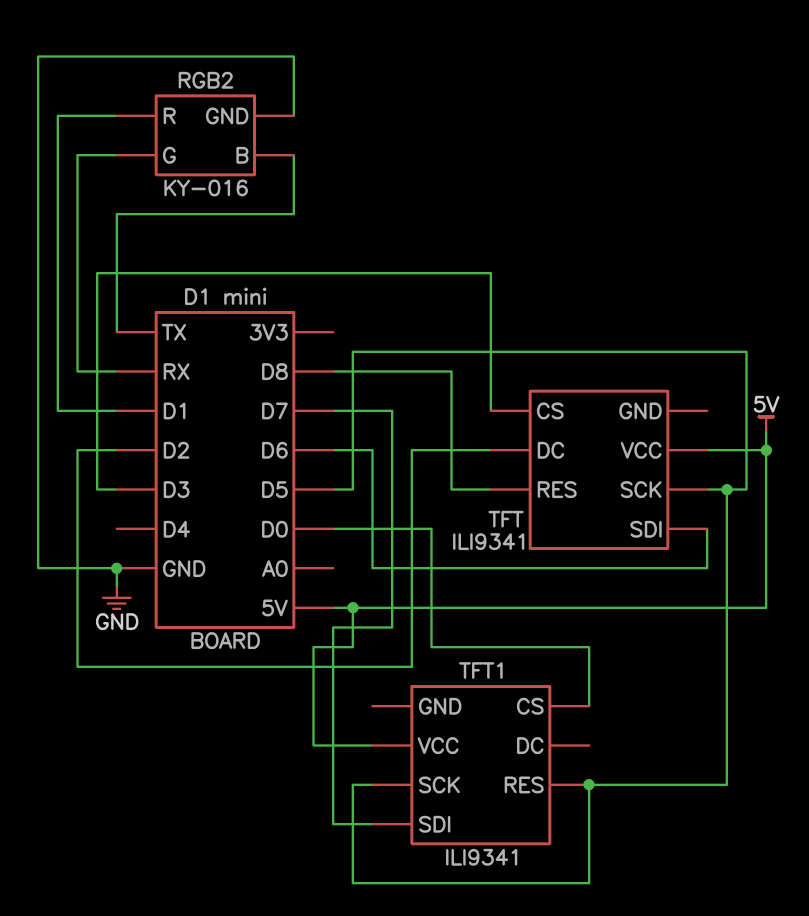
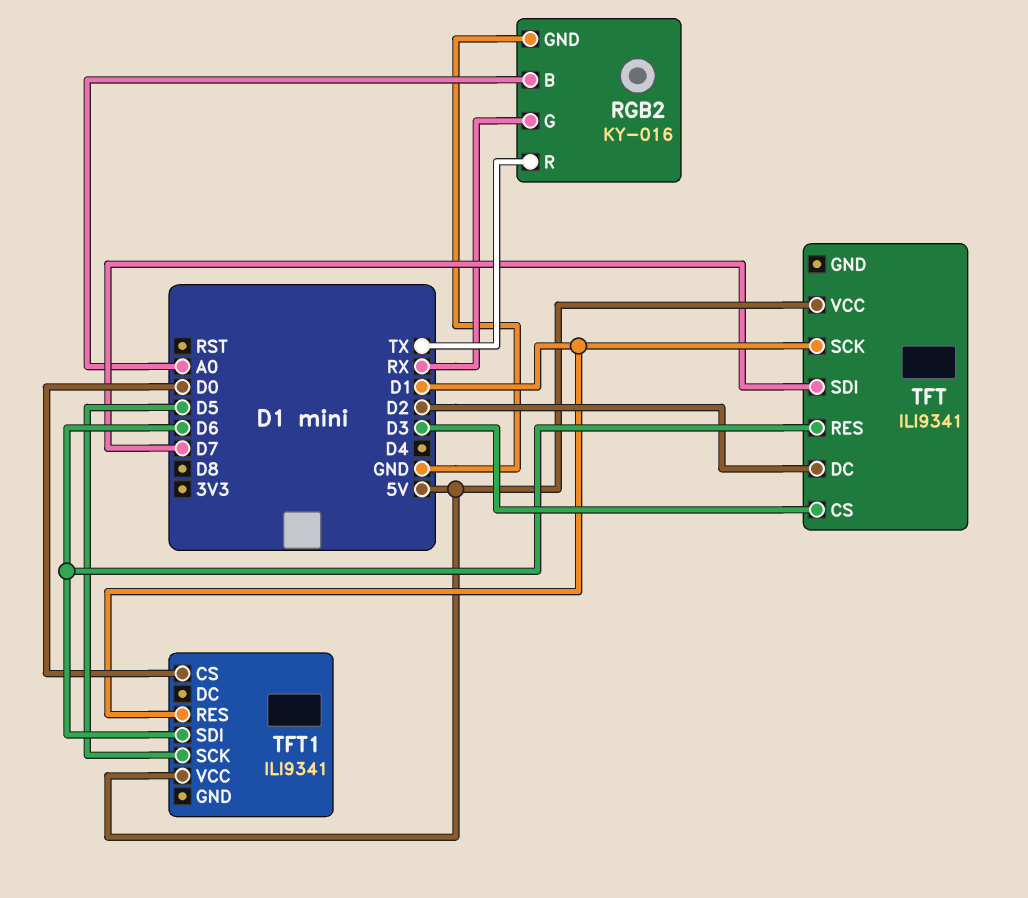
RGB2 pin B: TX -> A0
RGB2 pin R: D1 -> TX
TFT pin RES: D8 -> D6
TFT pin SCK: D5 -> D1
TFT pin SDI: D6 -> D7
TFT1 pin RES: D5 -> D1
TFT1 pin SDI: D7 -> D6

